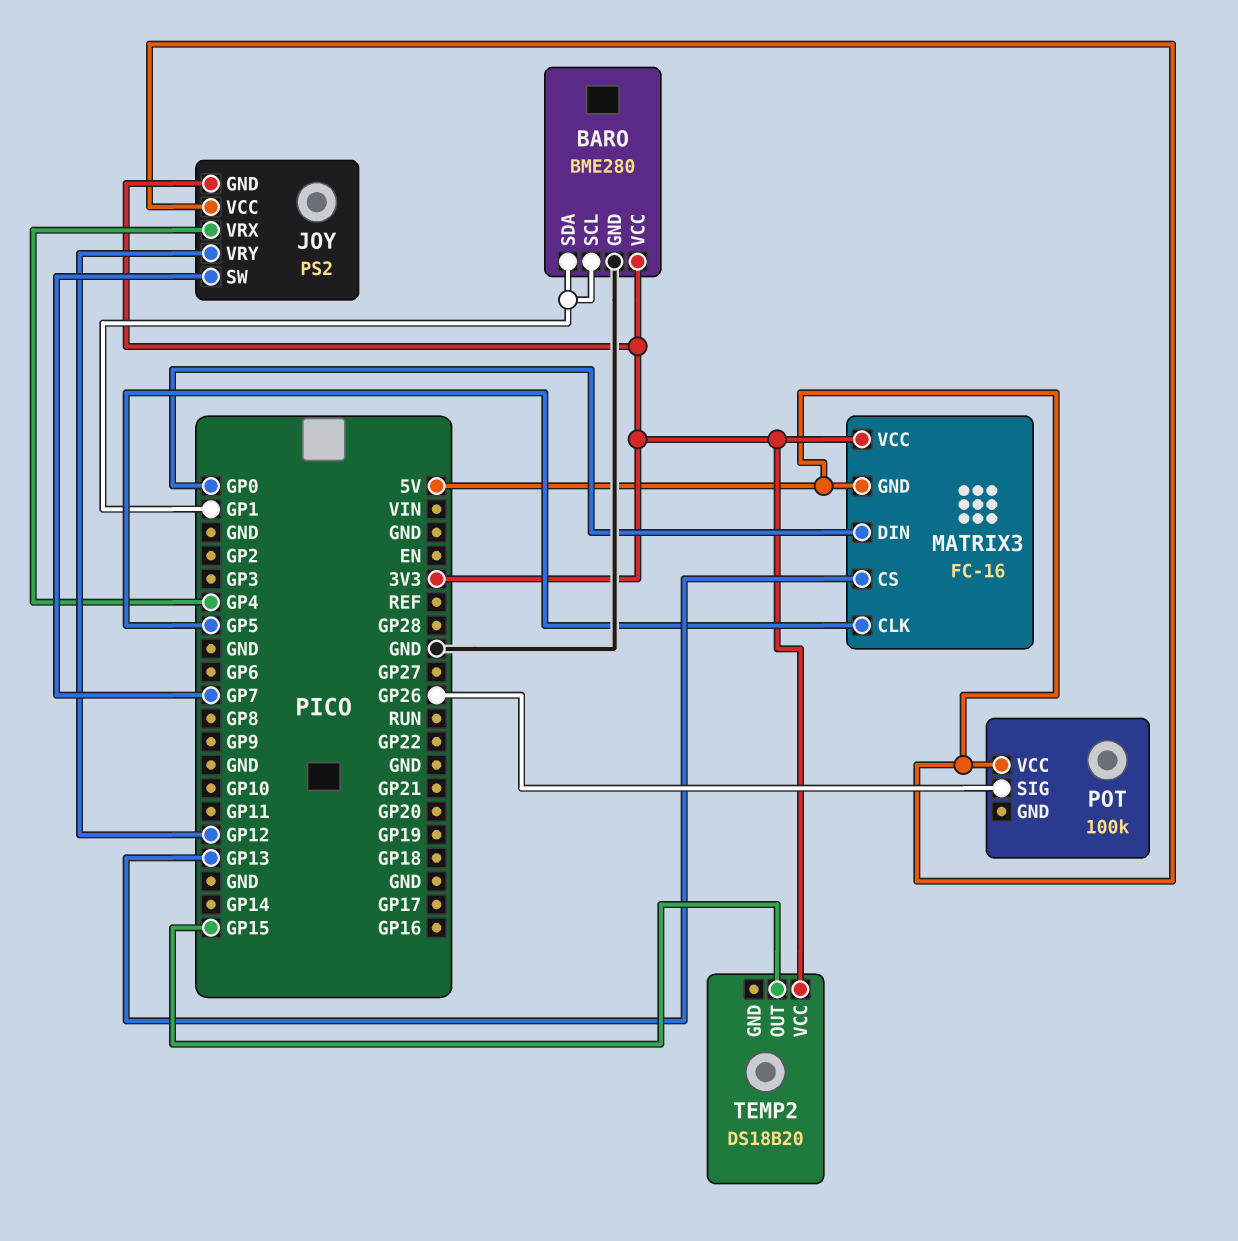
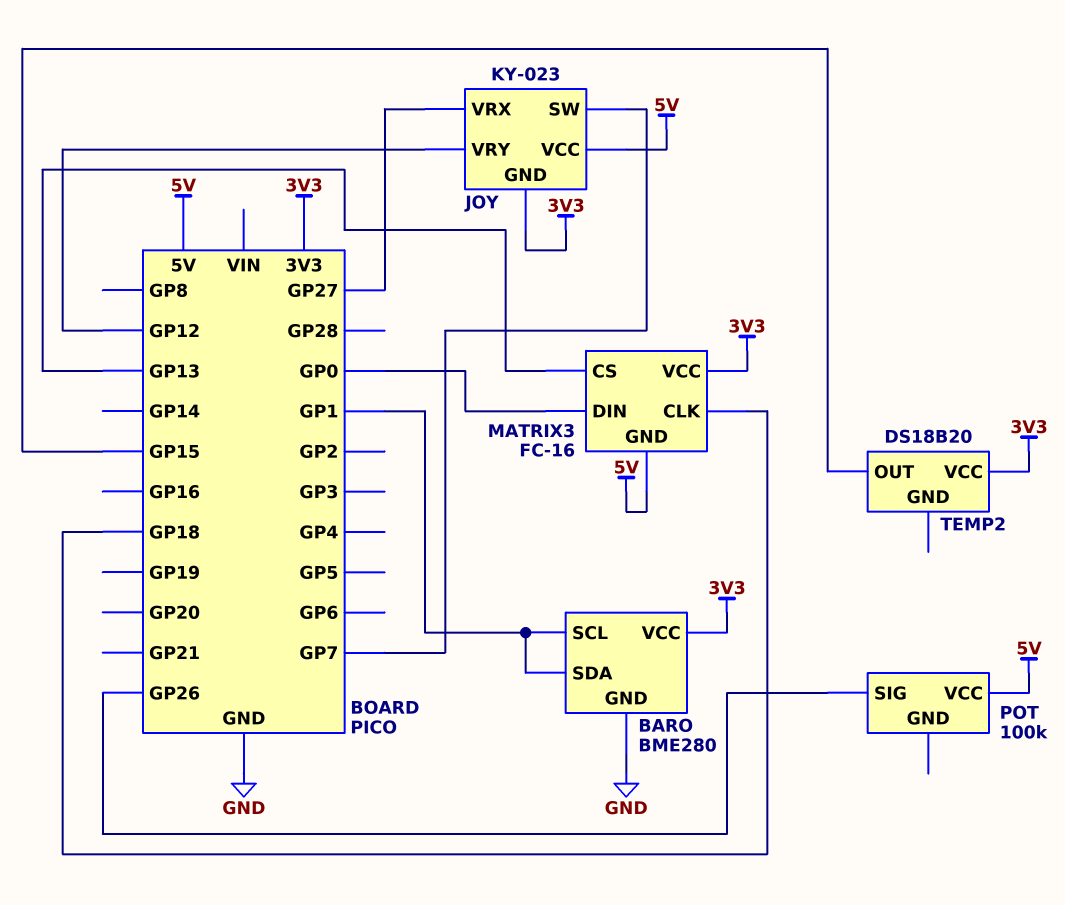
JOY: PS2 -> KY-023
JOY pin VRX: GP4 -> GP27
MATRIX3 pin CLK: GP5 -> GP18

